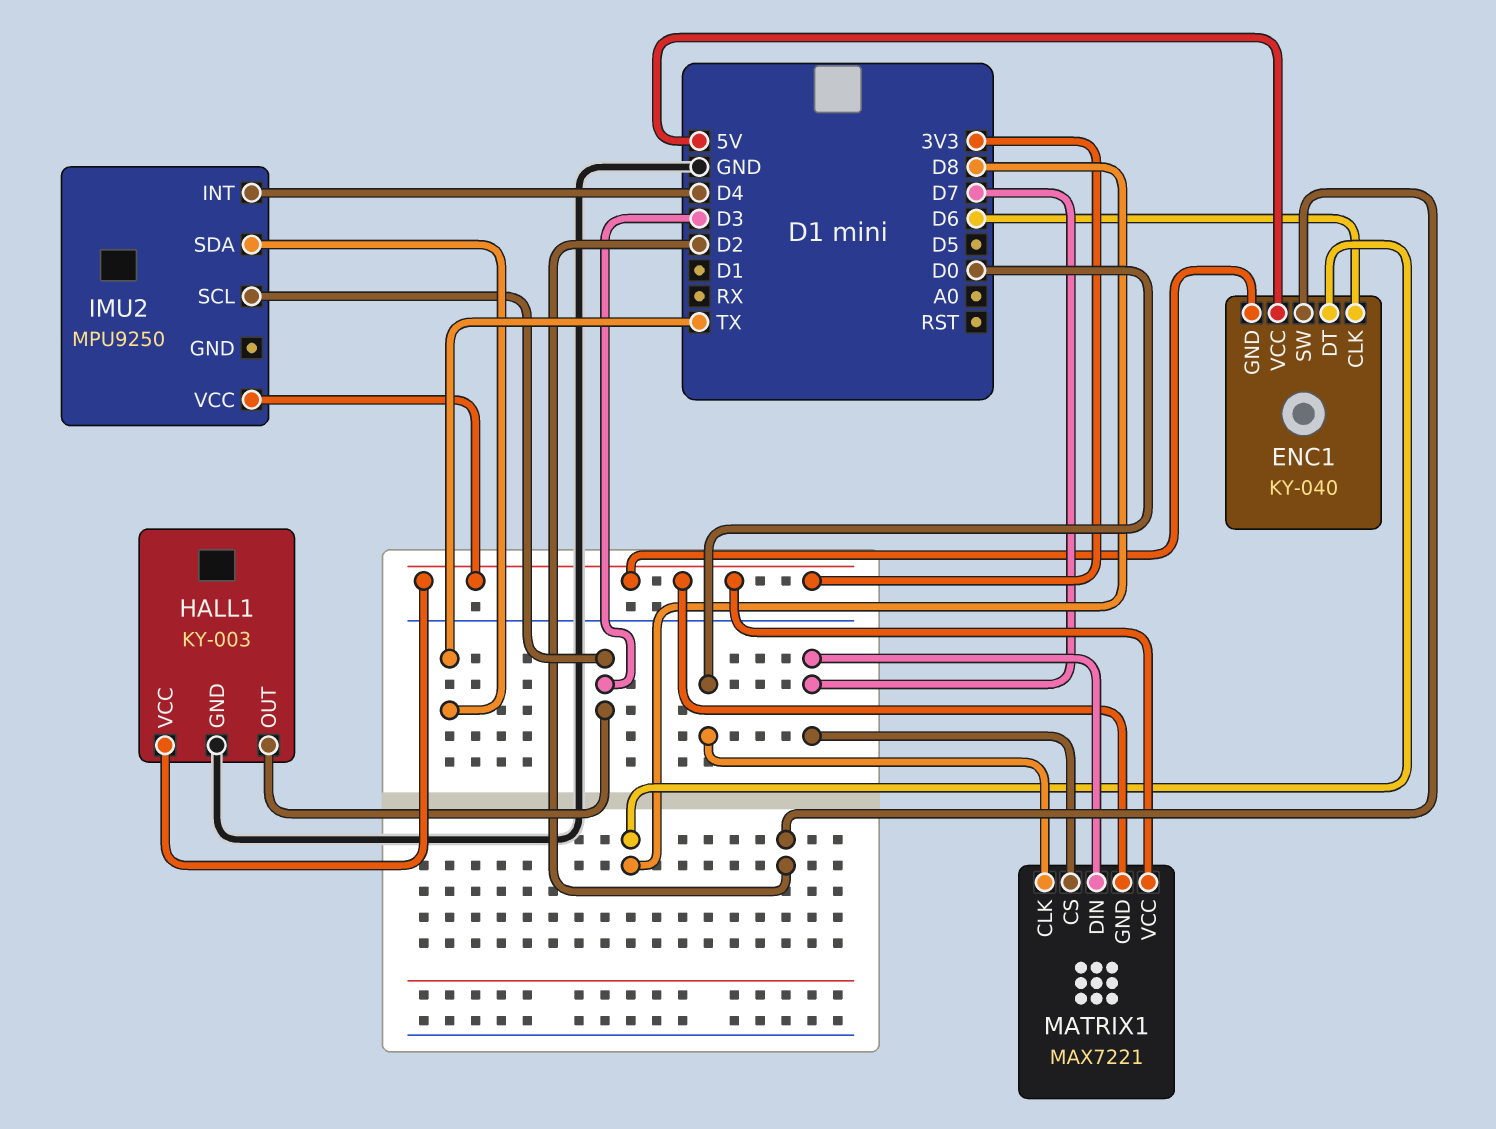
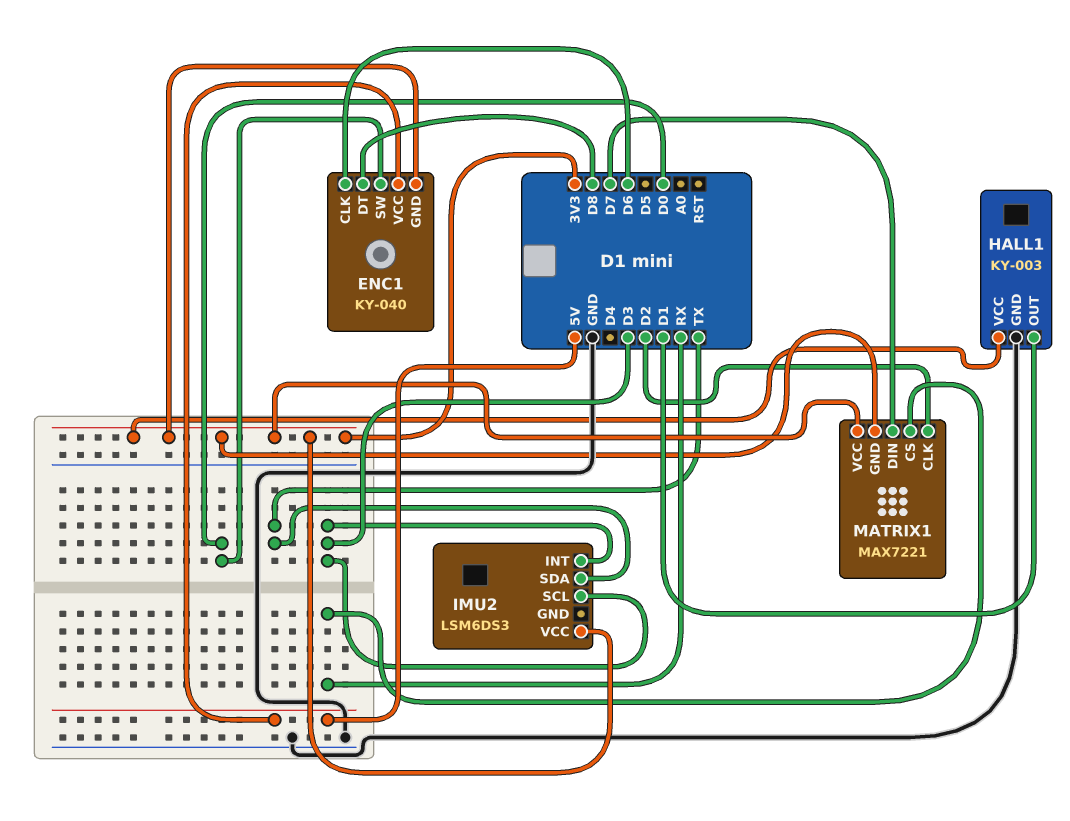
ENC1 pin SW: D2 -> D0
HALL1 pin OUT: D3 -> D1
IMU2: MPU9250 -> LSM6DS3
IMU2 pin INT: D4 -> D3
MATRIX1 pin CLK: D0 -> D2
MATRIX1 pin CS: D7 -> RX

